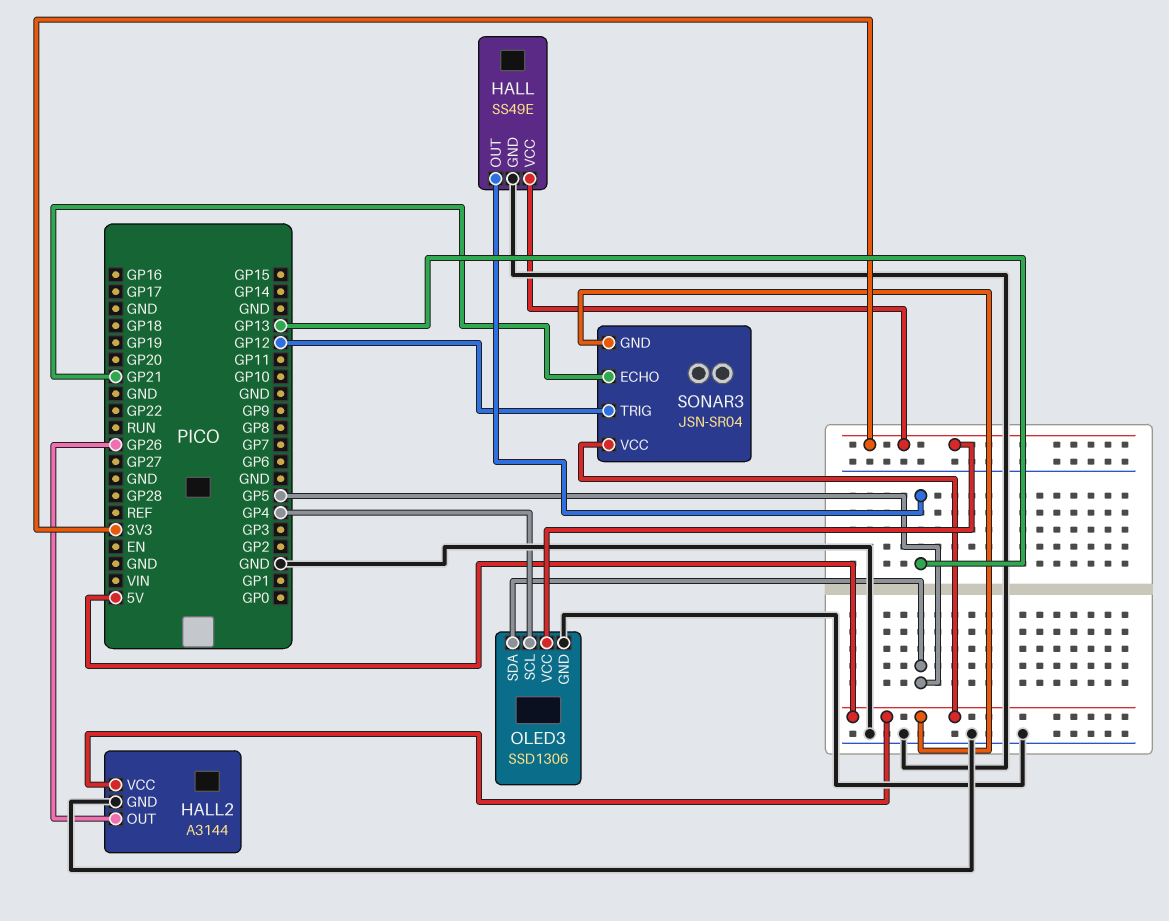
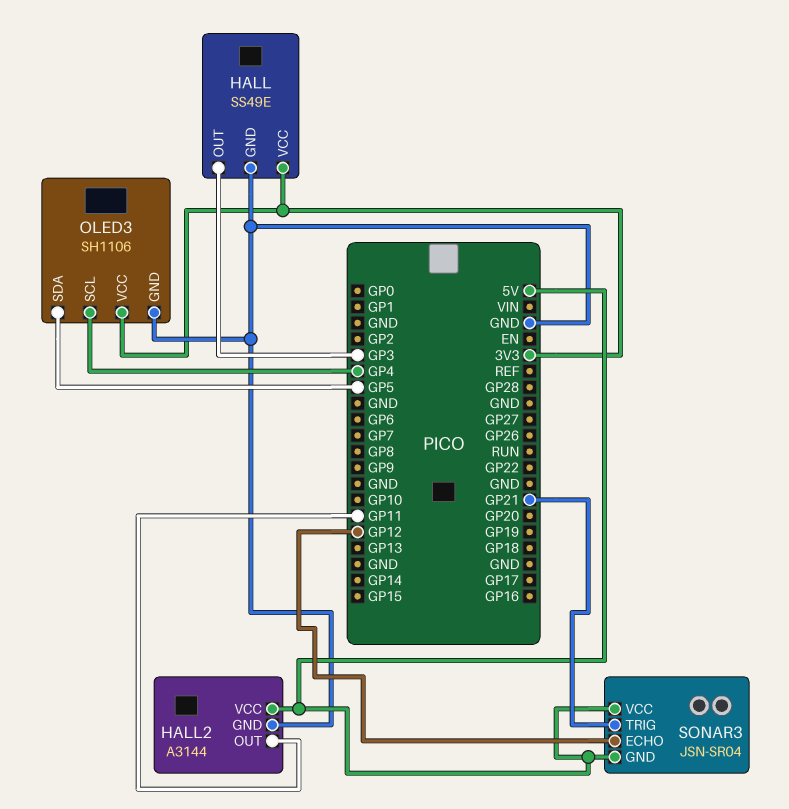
HALL pin OUT: GP13 -> GP3
HALL2 pin OUT: GP26 -> GP11
OLED3: SSD1306 -> SH1106
SONAR3 pin ECHO: GP21 -> GP12
SONAR3 pin TRIG: GP12 -> GP21

